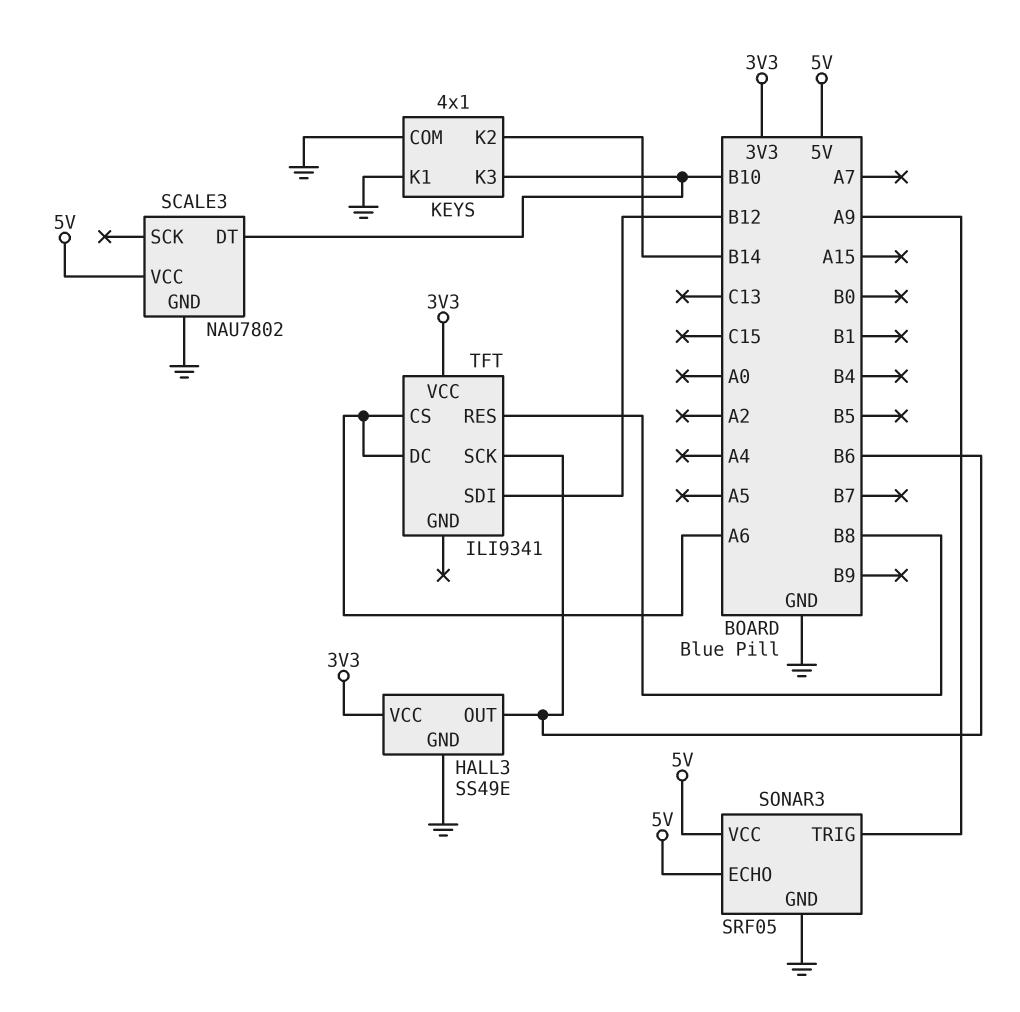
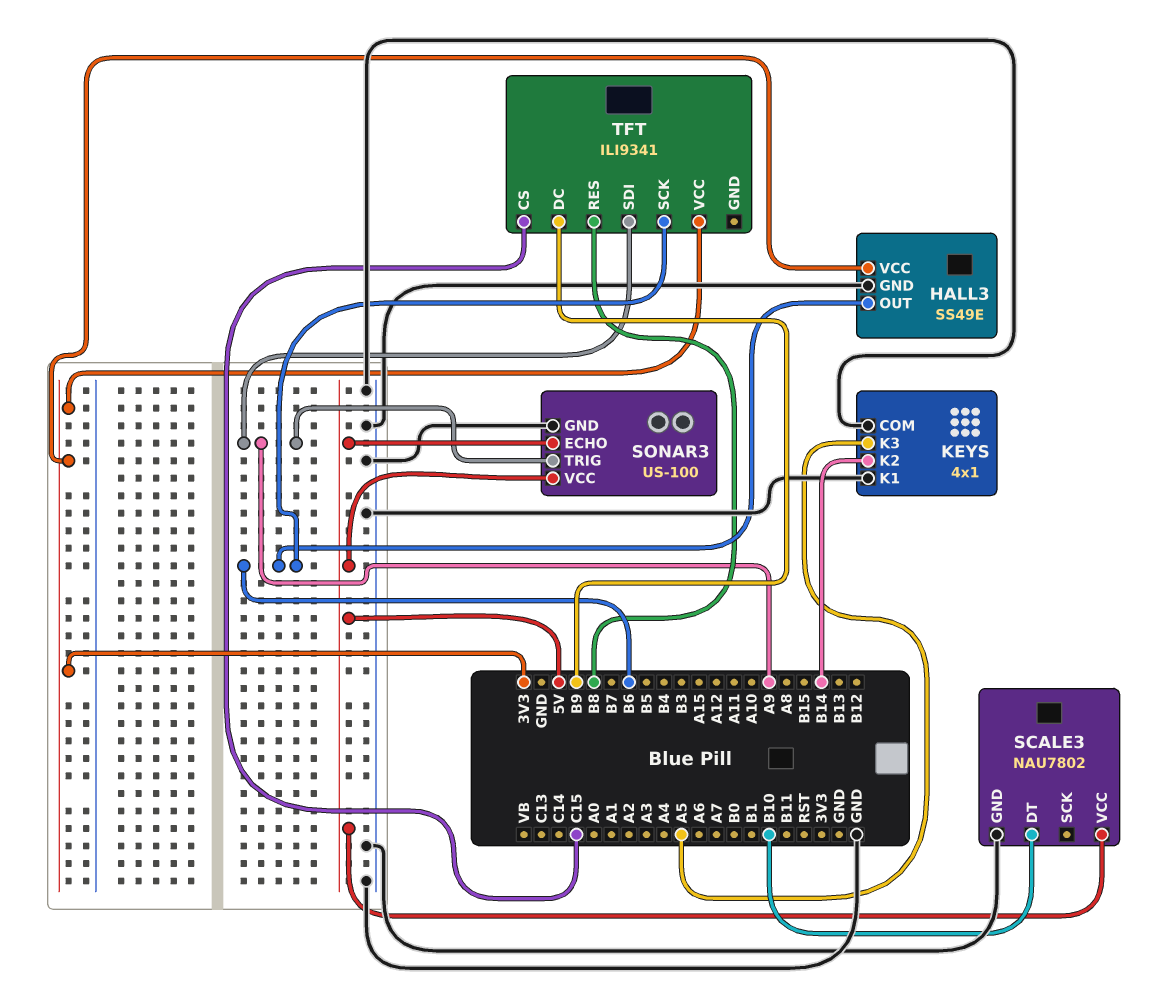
KEYS pin K3: B10 -> A5
SONAR3: SRF05 -> US-100
TFT pin CS: A6 -> C15
TFT pin DC: A6 -> B9
TFT pin SDI: B12 -> A9

